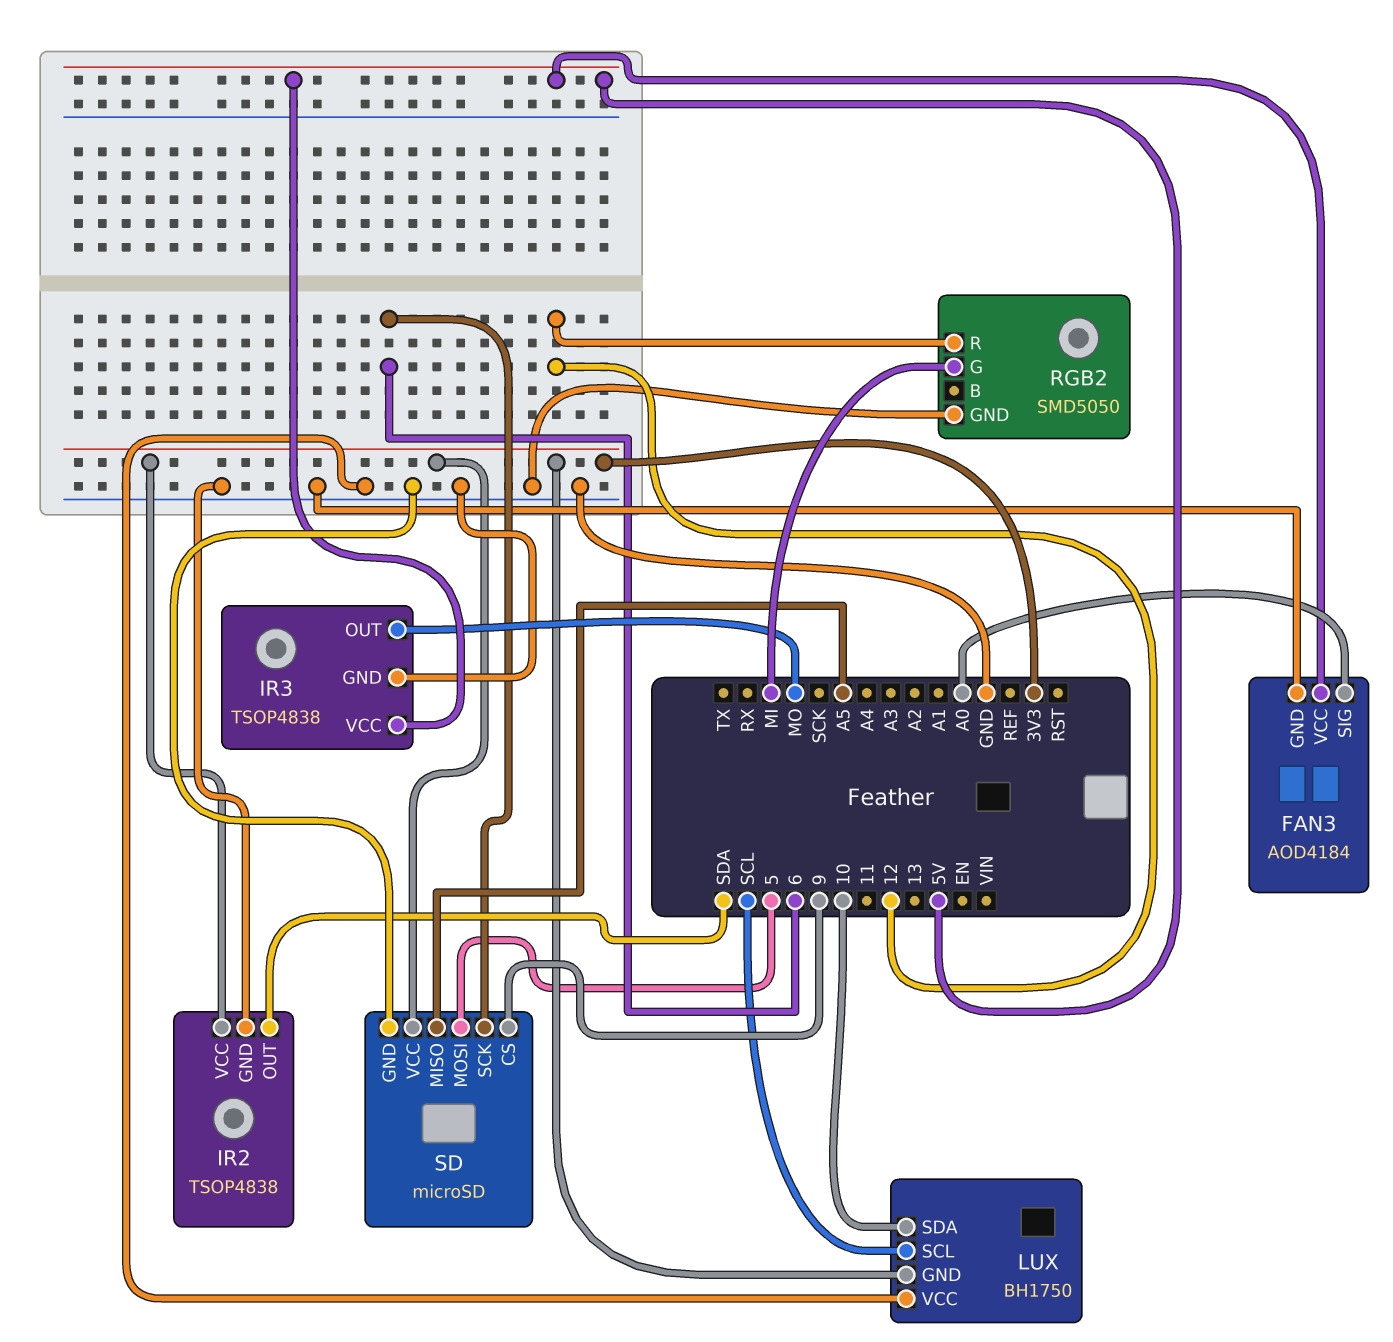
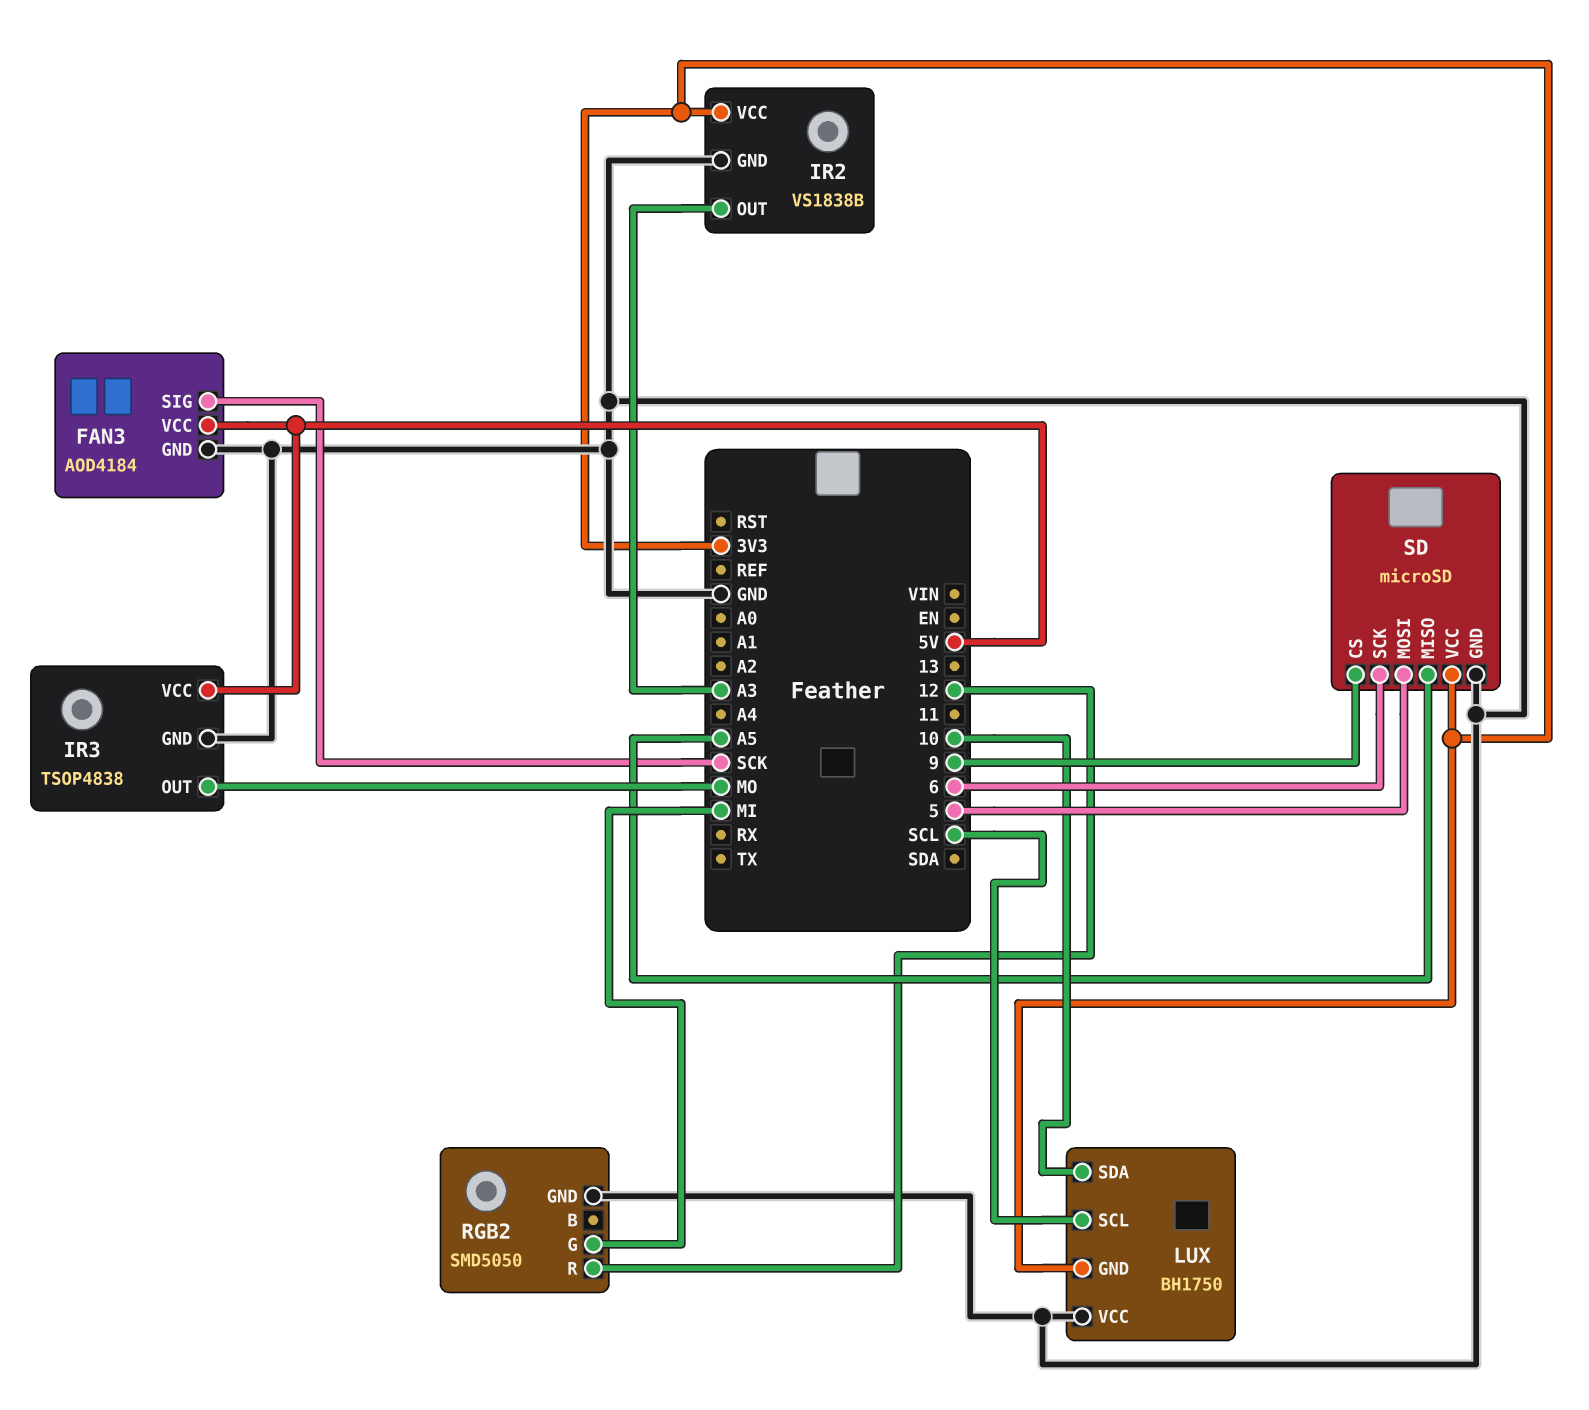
FAN3 pin SIG: A0 -> SCK
IR2: TSOP4838 -> VS1838B
IR2 pin OUT: SDA -> A3

